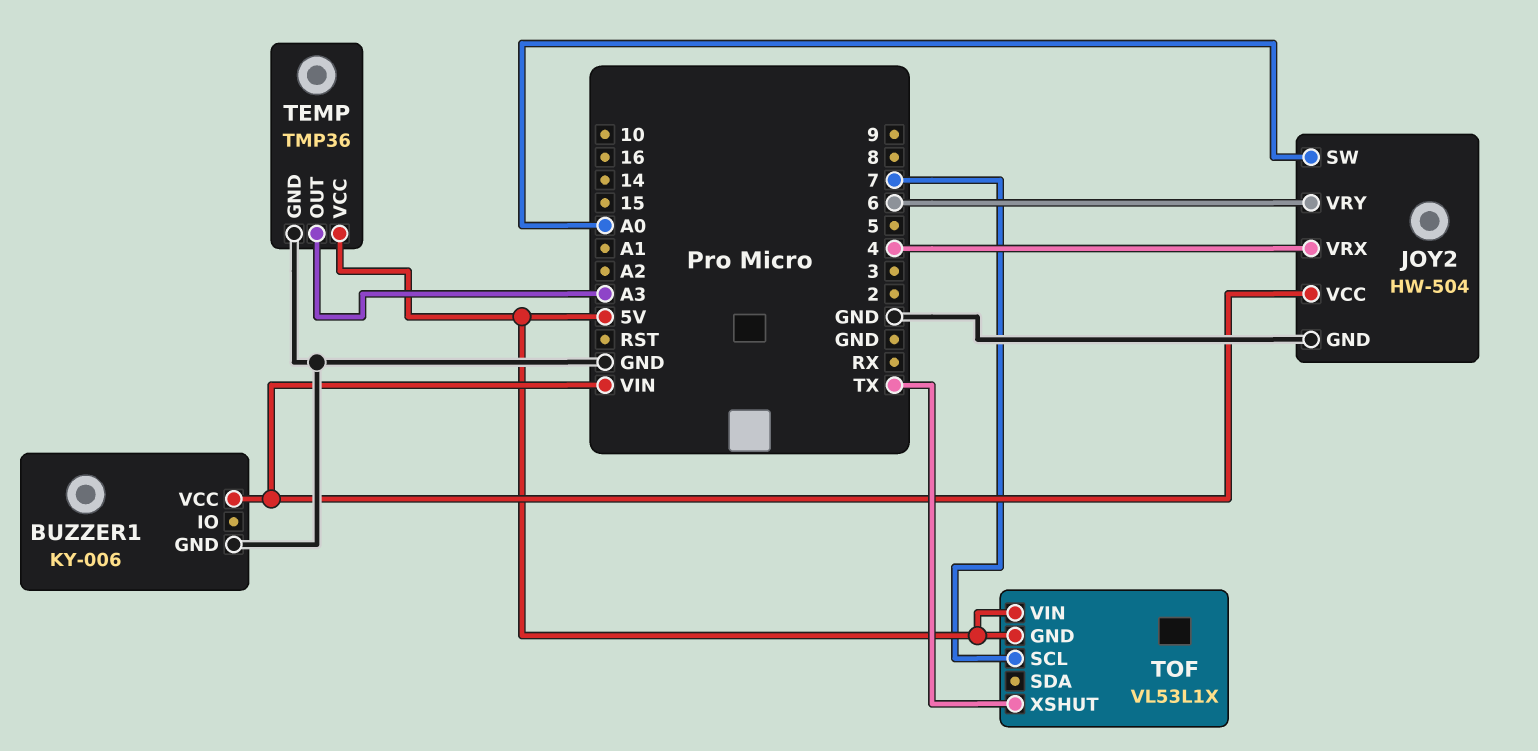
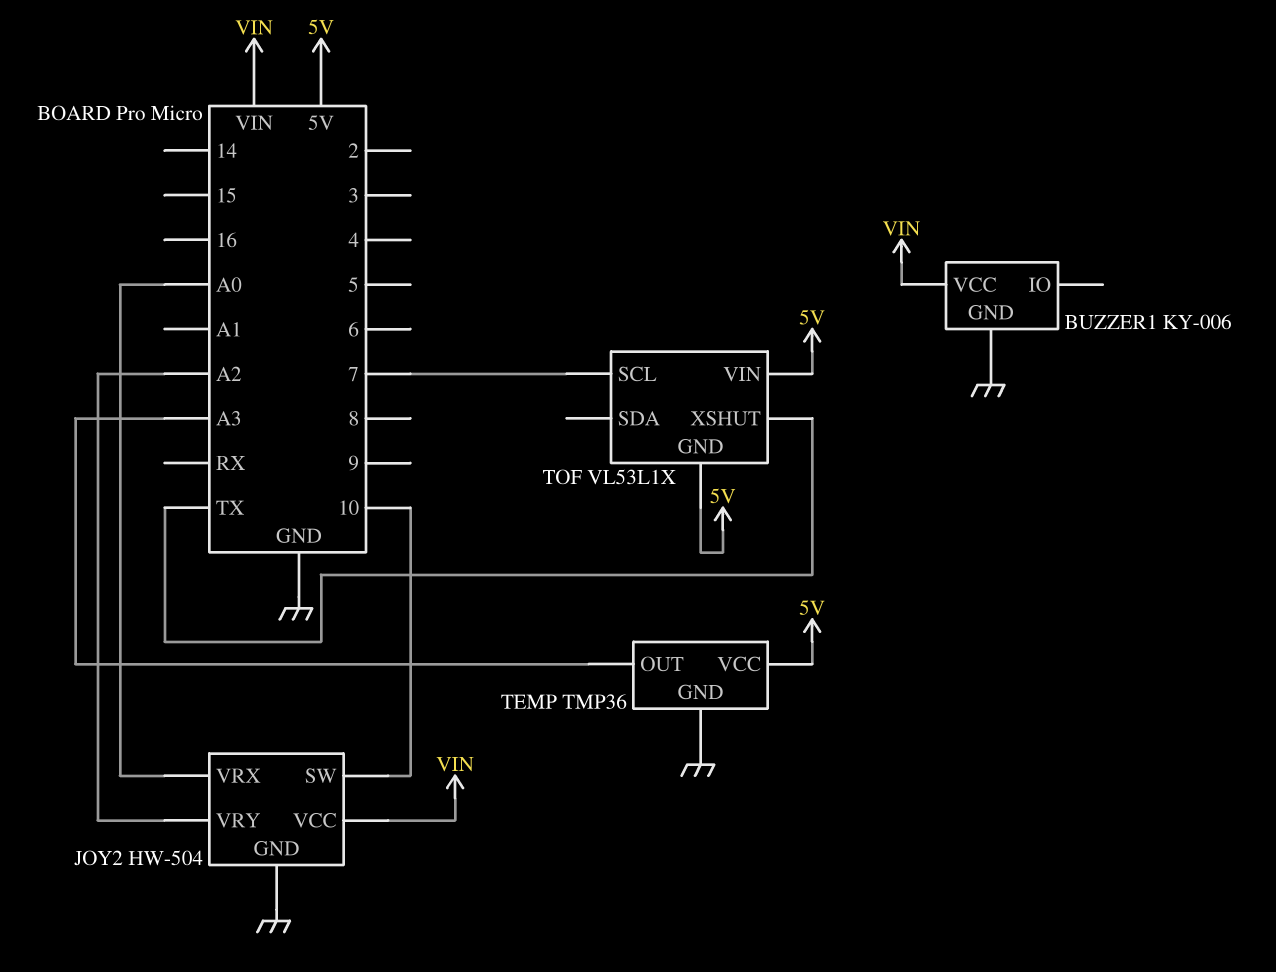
JOY2 pin SW: A0 -> 10
JOY2 pin VRX: 4 -> A0
JOY2 pin VRY: 6 -> A2

